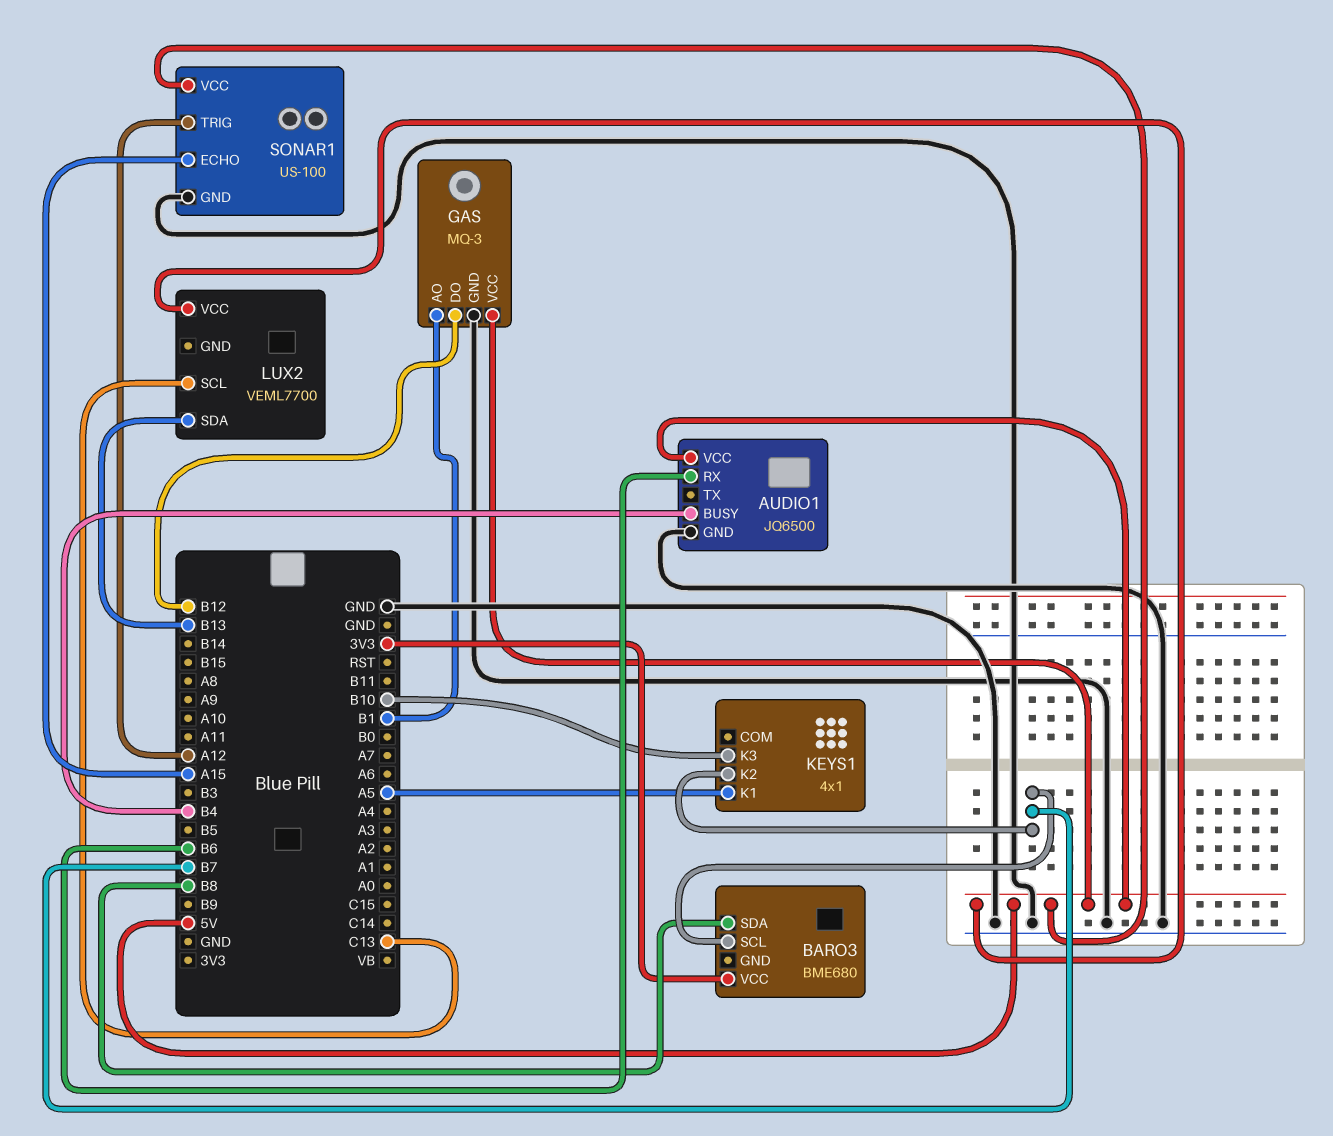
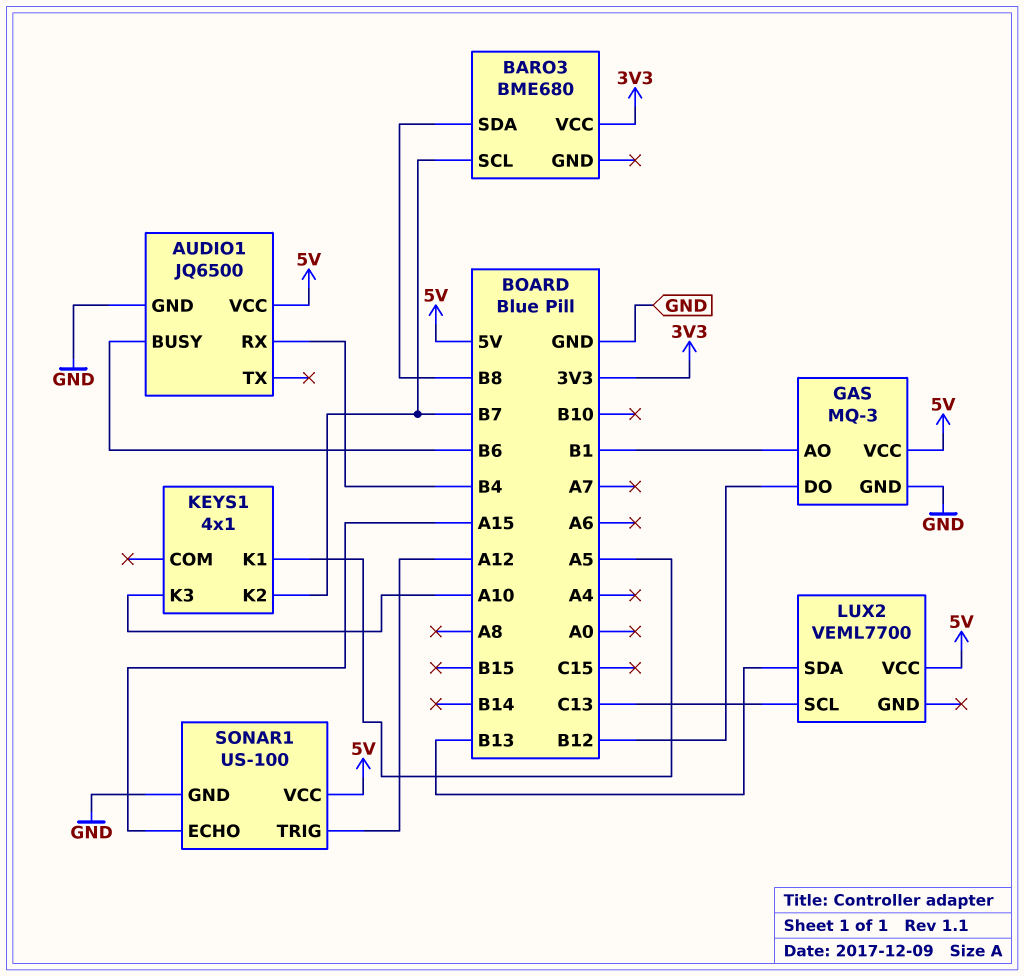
AUDIO1 pin BUSY: B4 -> B6
AUDIO1 pin RX: B6 -> B4
KEYS1 pin K3: B10 -> A10

